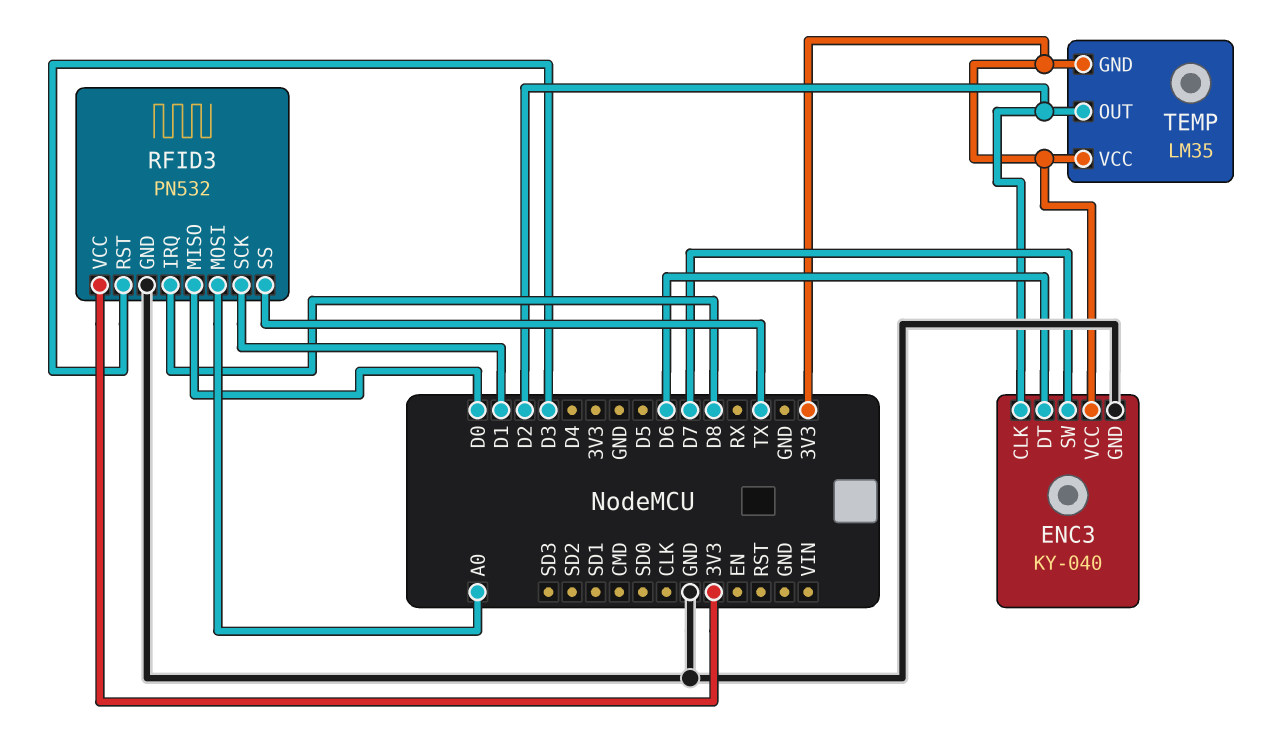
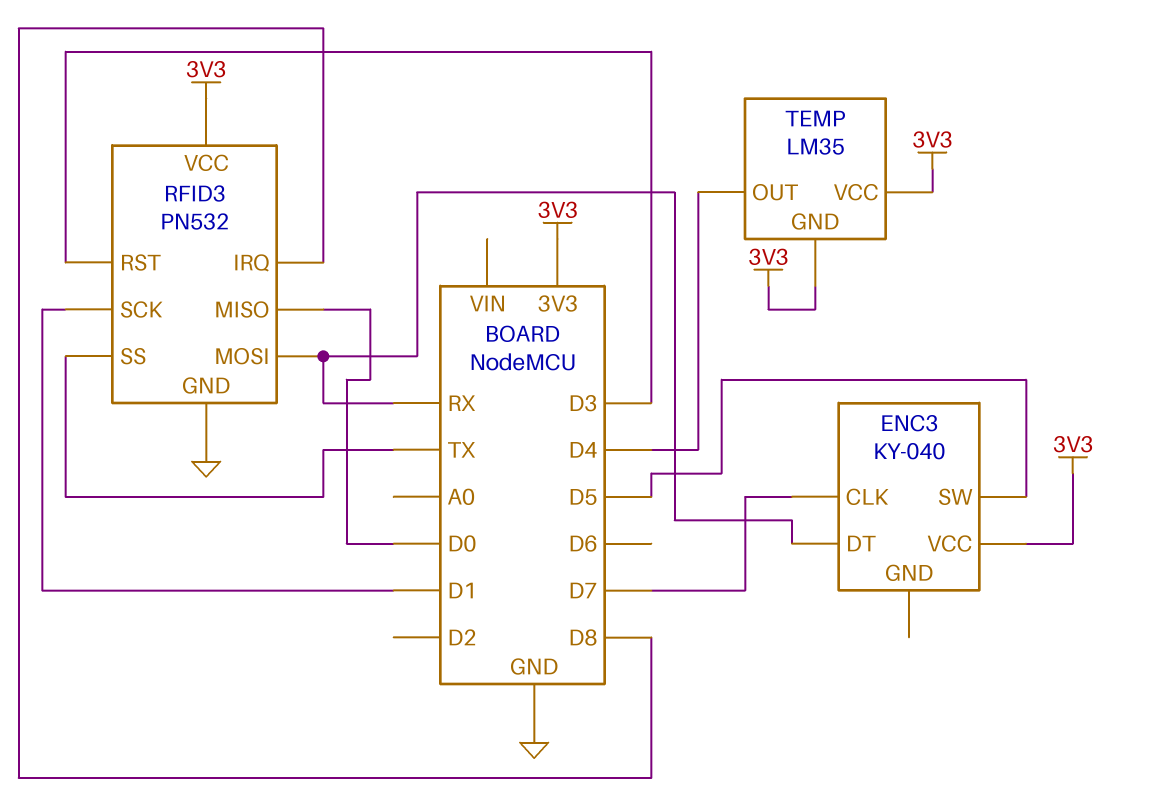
ENC3 pin CLK: D2 -> D7
ENC3 pin DT: D6 -> RX
ENC3 pin GND: GND -> none
ENC3 pin SW: D7 -> D5
RFID3 pin MOSI: A0 -> RX
TEMP pin OUT: D2 -> D4

